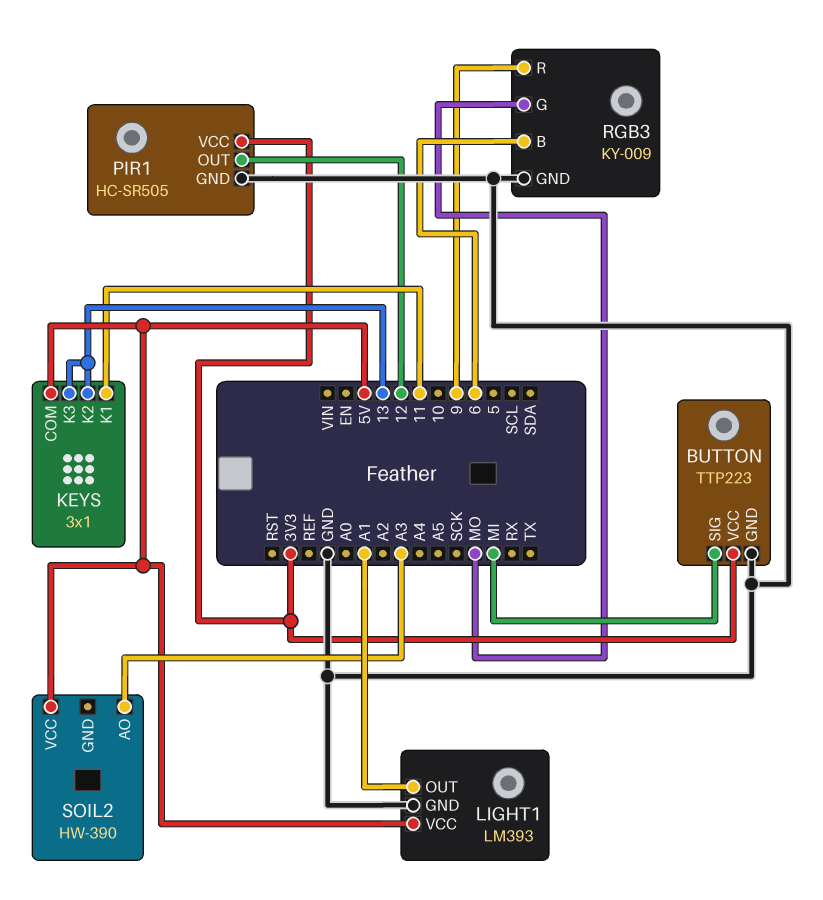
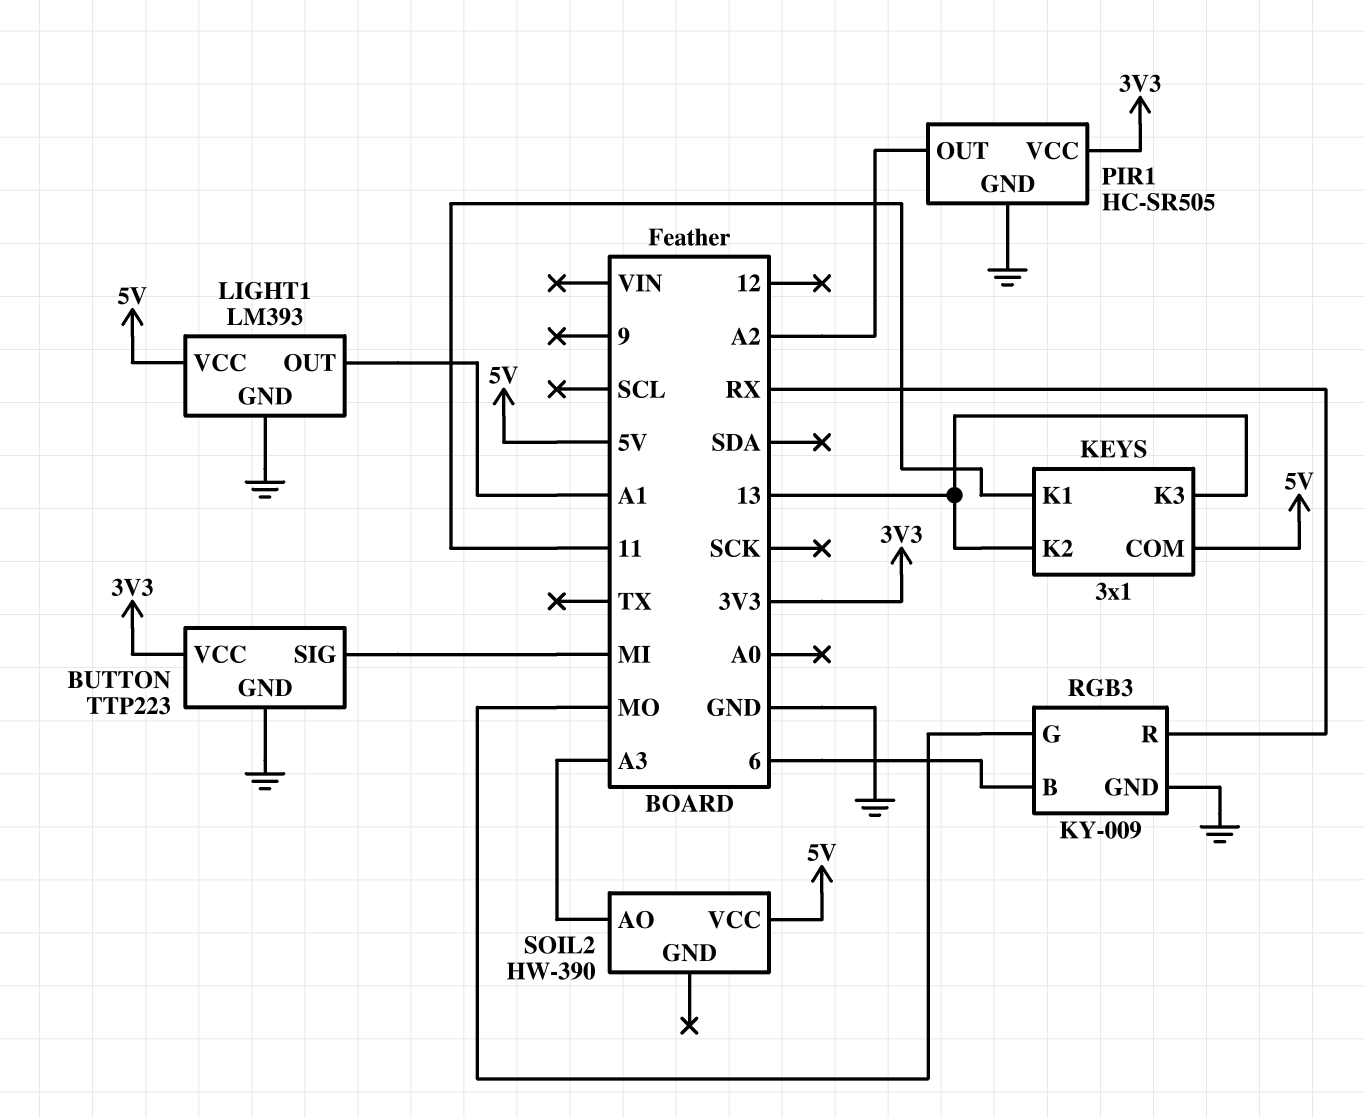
PIR1 pin OUT: 12 -> A2
RGB3 pin R: 9 -> RX

